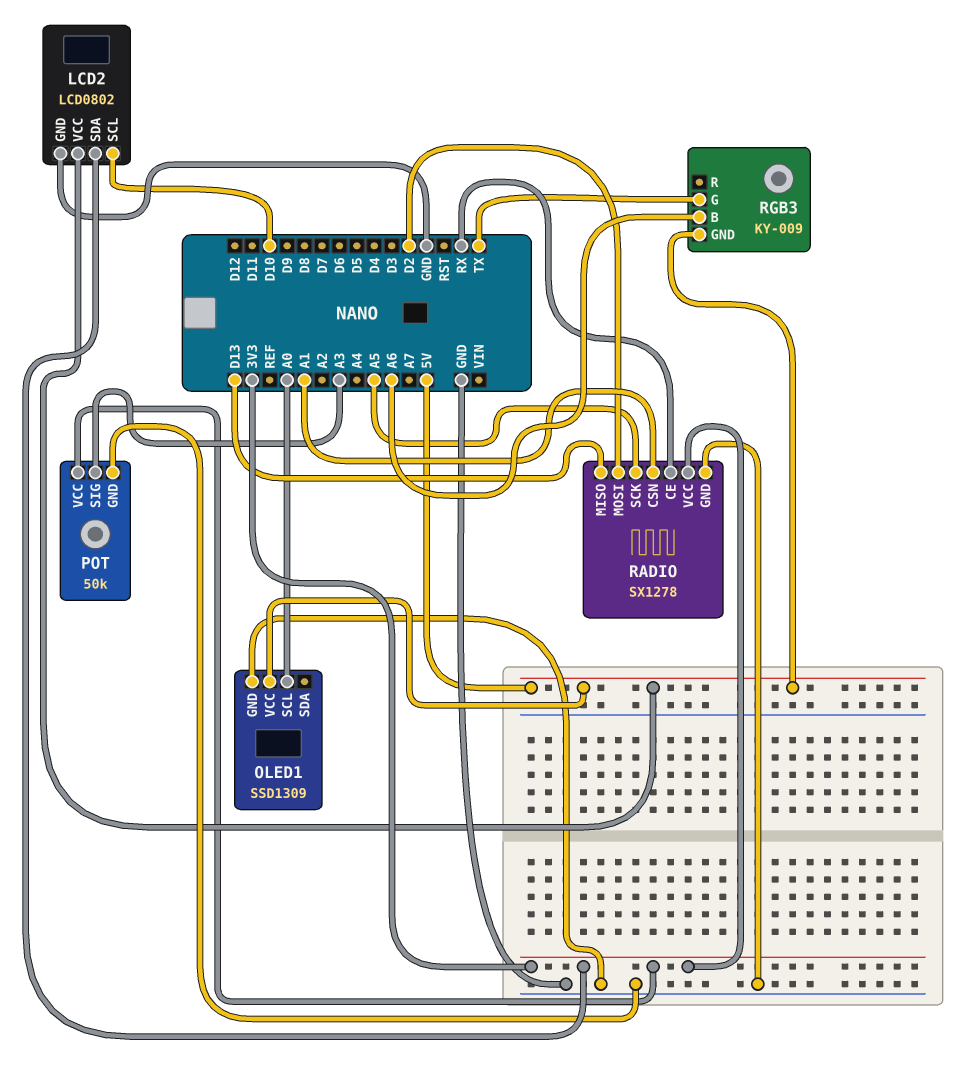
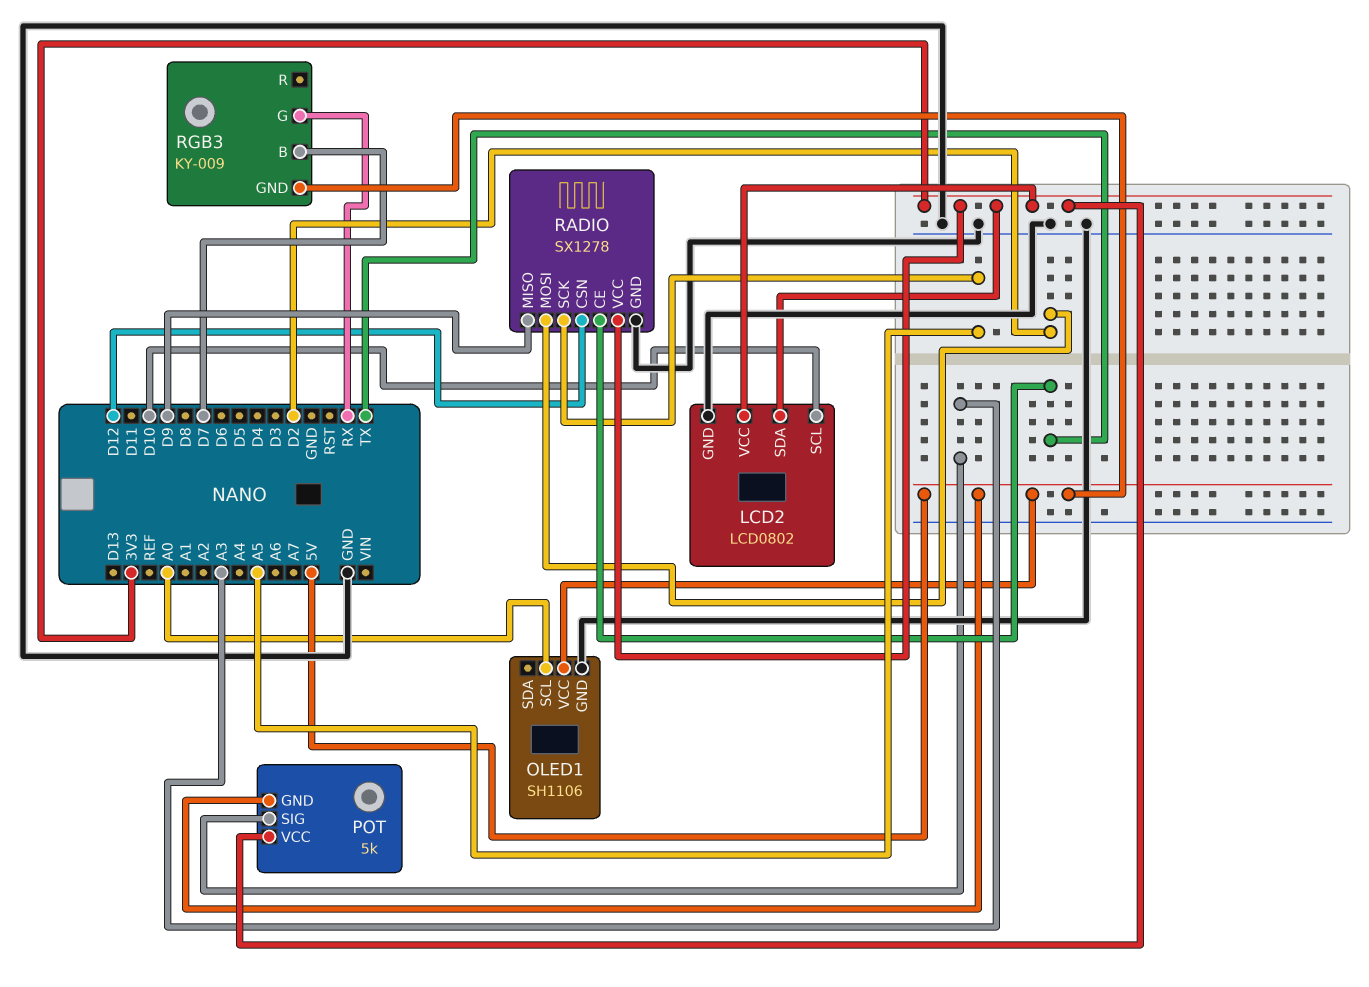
LCD2 pin VCC: 5V -> 3V3
OLED1: SSD1309 -> SH1106
POT: 50k -> 5k
POT pin GND: GND -> 5V
RADIO pin CE: RX -> TX
RADIO pin CSN: A1 -> D12
RADIO pin MISO: D13 -> D9
RGB3 pin B: A6 -> D7
RGB3 pin G: TX -> RX

